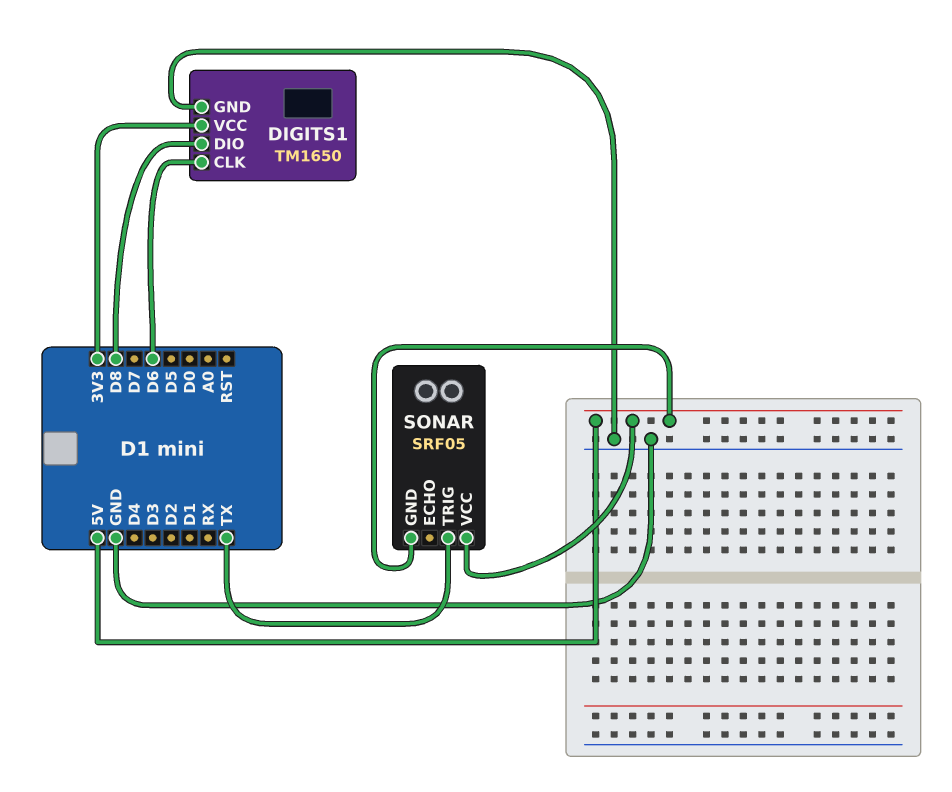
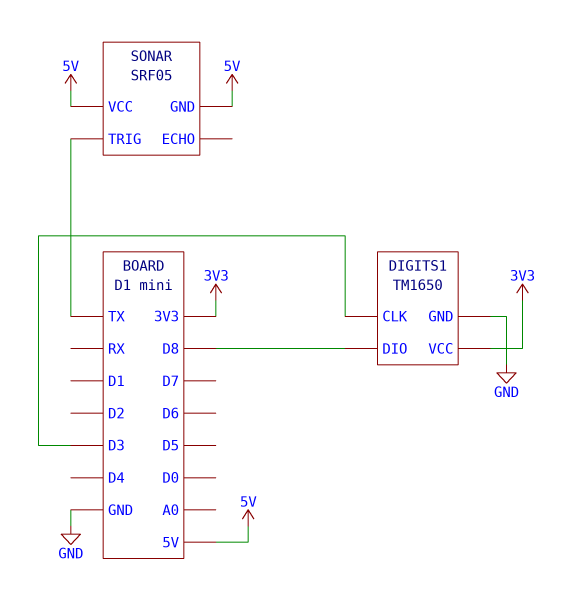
DIGITS1 pin CLK: D6 -> D3

